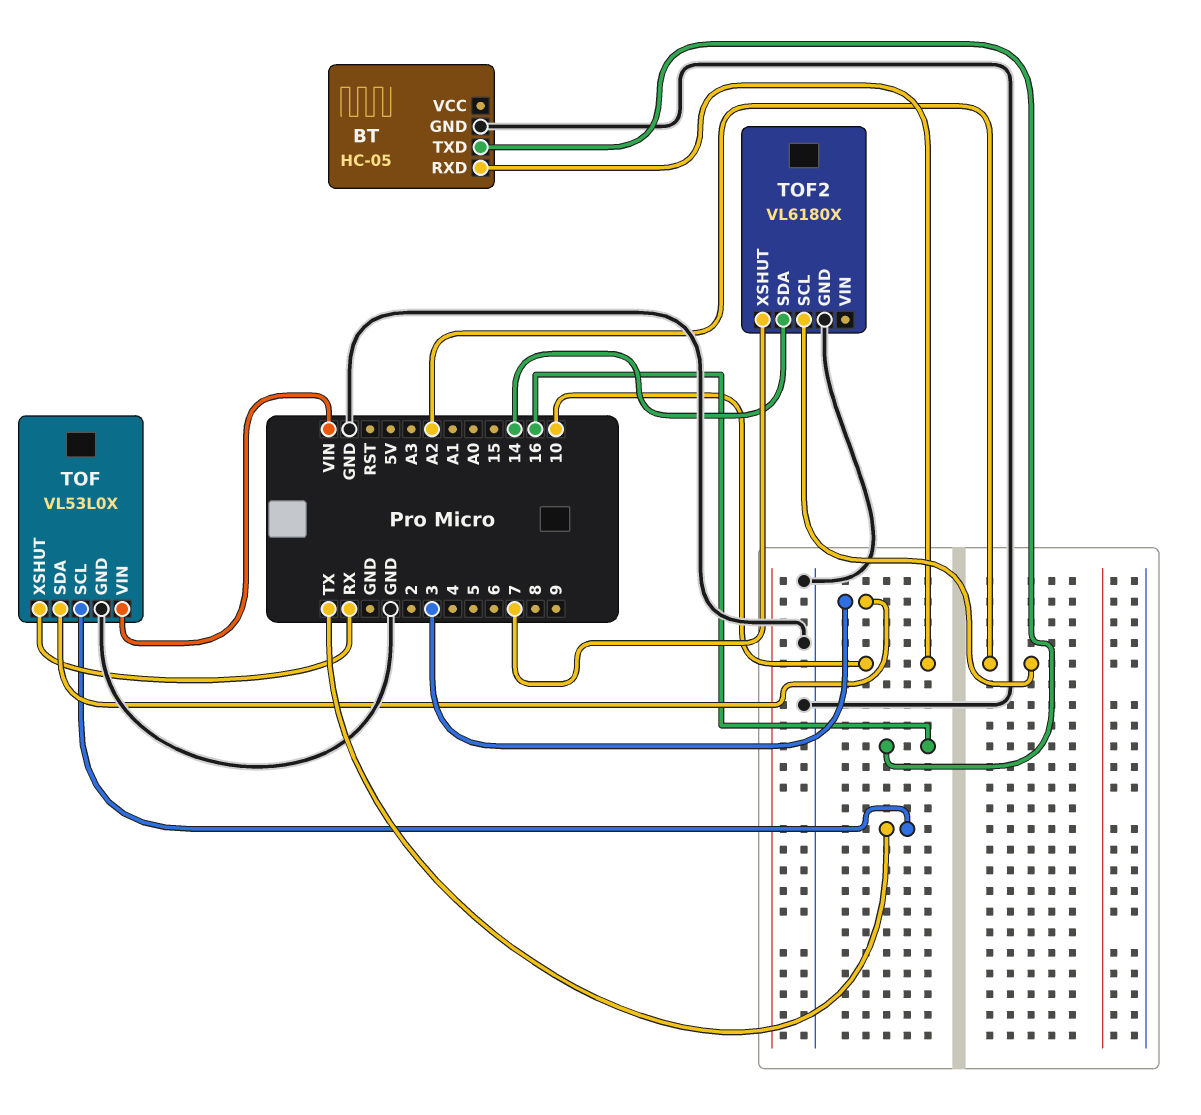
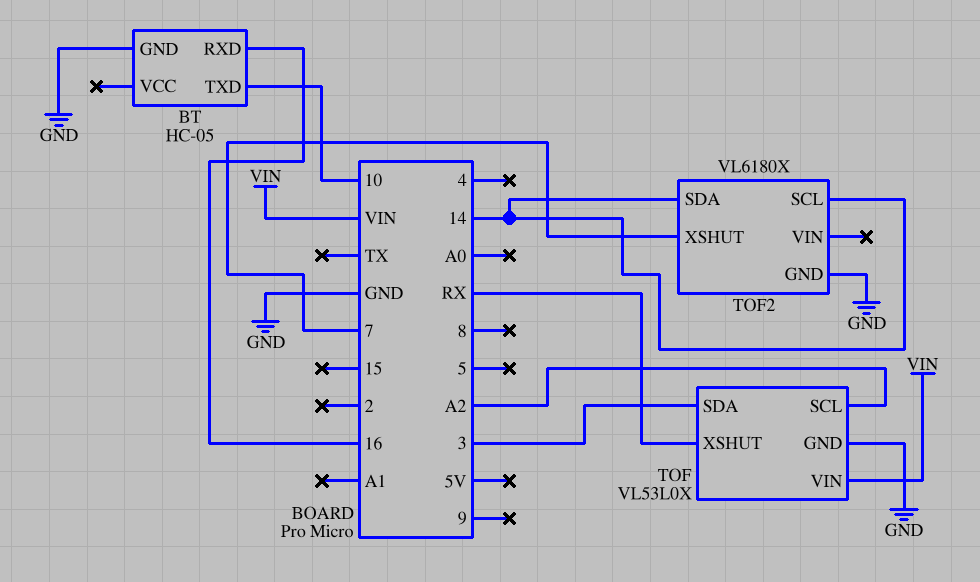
BT pin RXD: 10 -> 16
BT pin TXD: 16 -> 10
TOF pin SCL: TX -> A2
TOF2 pin SCL: A2 -> 14

